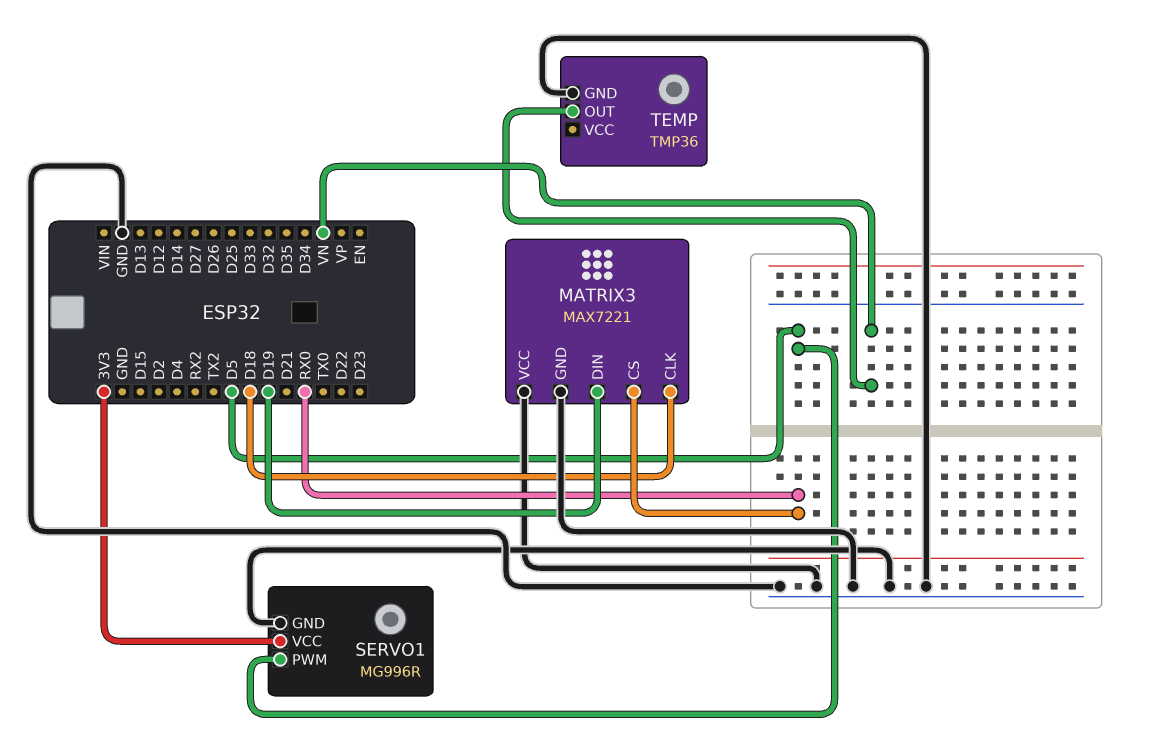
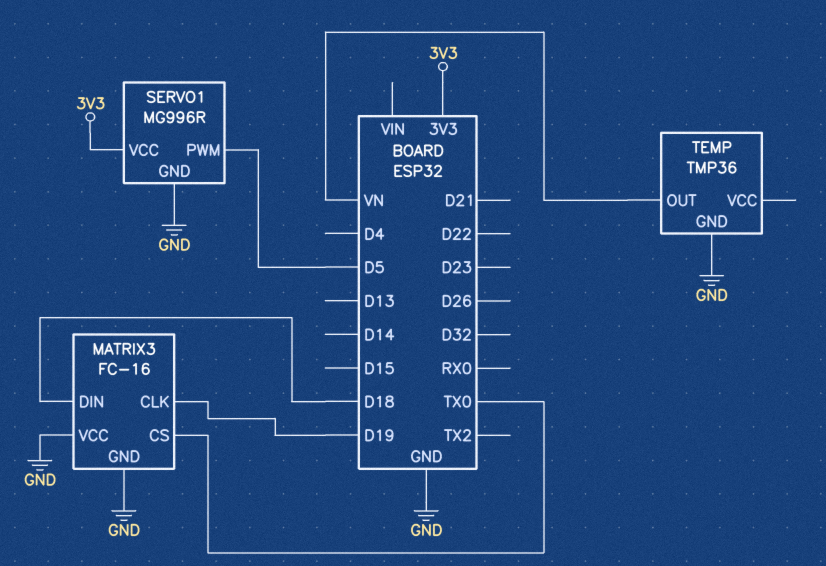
MATRIX3: MAX7221 -> FC-16
MATRIX3 pin CLK: D18 -> D19
MATRIX3 pin CS: RX0 -> TX0
MATRIX3 pin DIN: D19 -> D18

